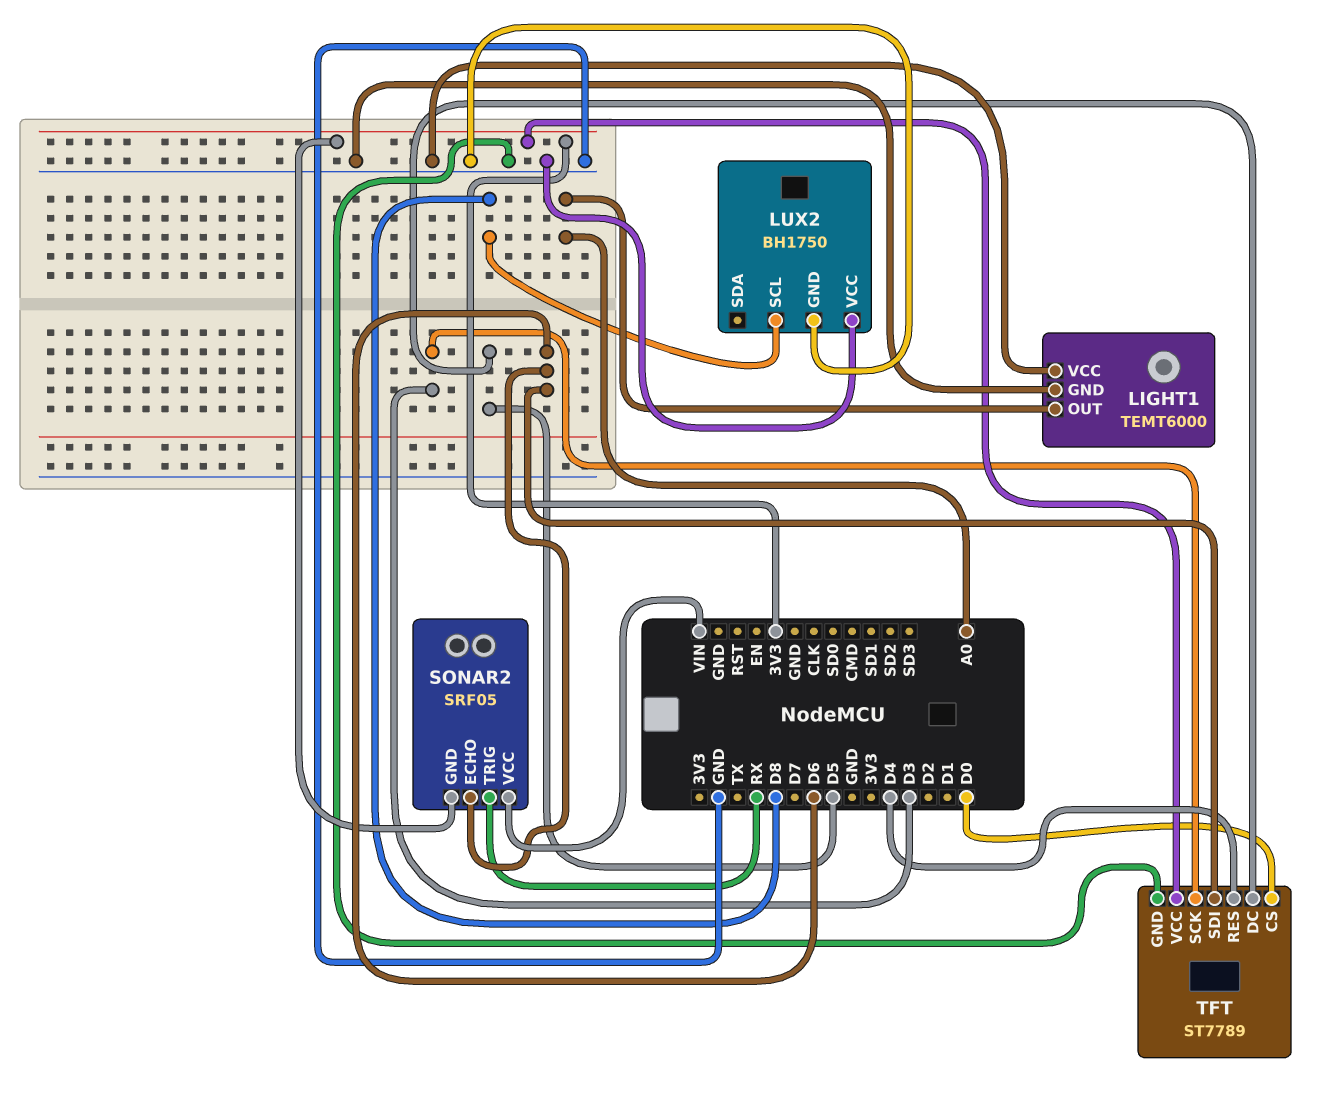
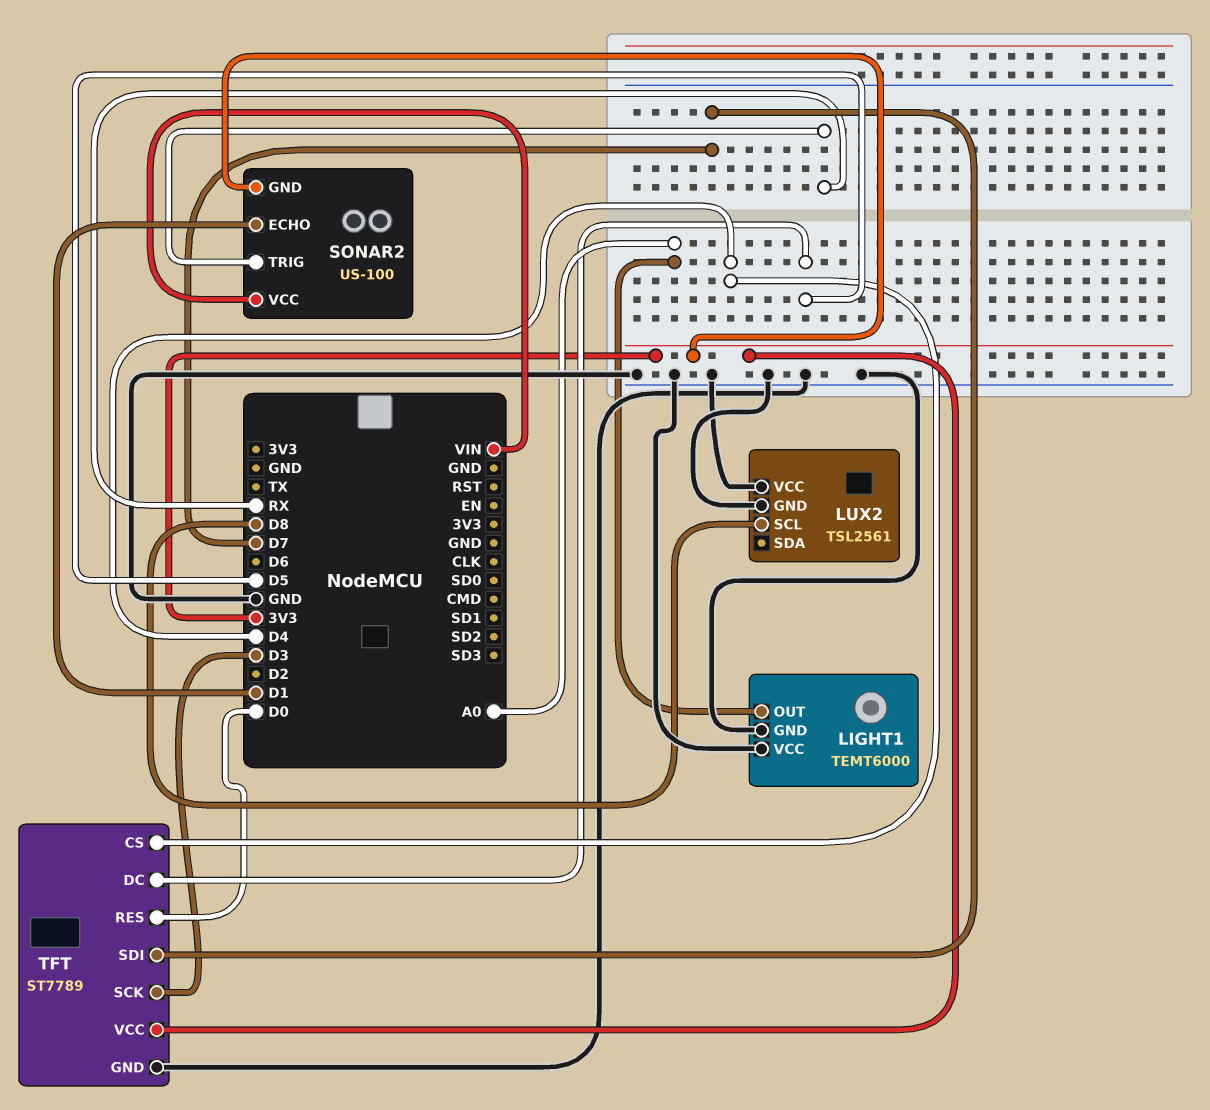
LUX2: BH1750 -> TSL2561
SONAR2: SRF05 -> US-100
SONAR2 pin ECHO: D6 -> D1
TFT pin CS: D0 -> D4
TFT pin RES: D4 -> D0
TFT pin SDI: D6 -> D7

